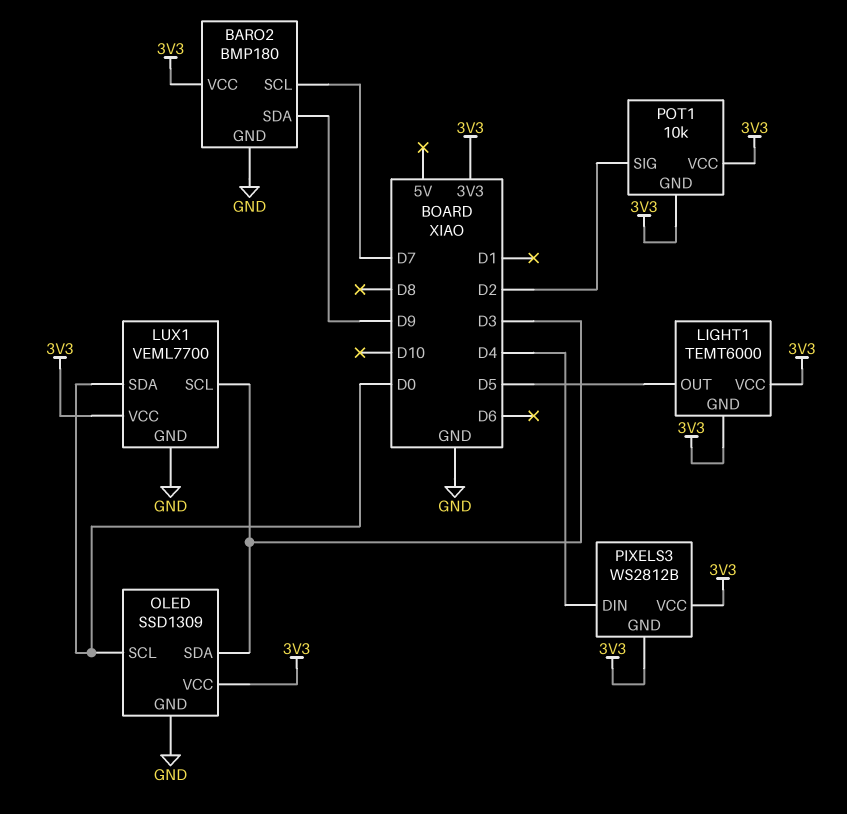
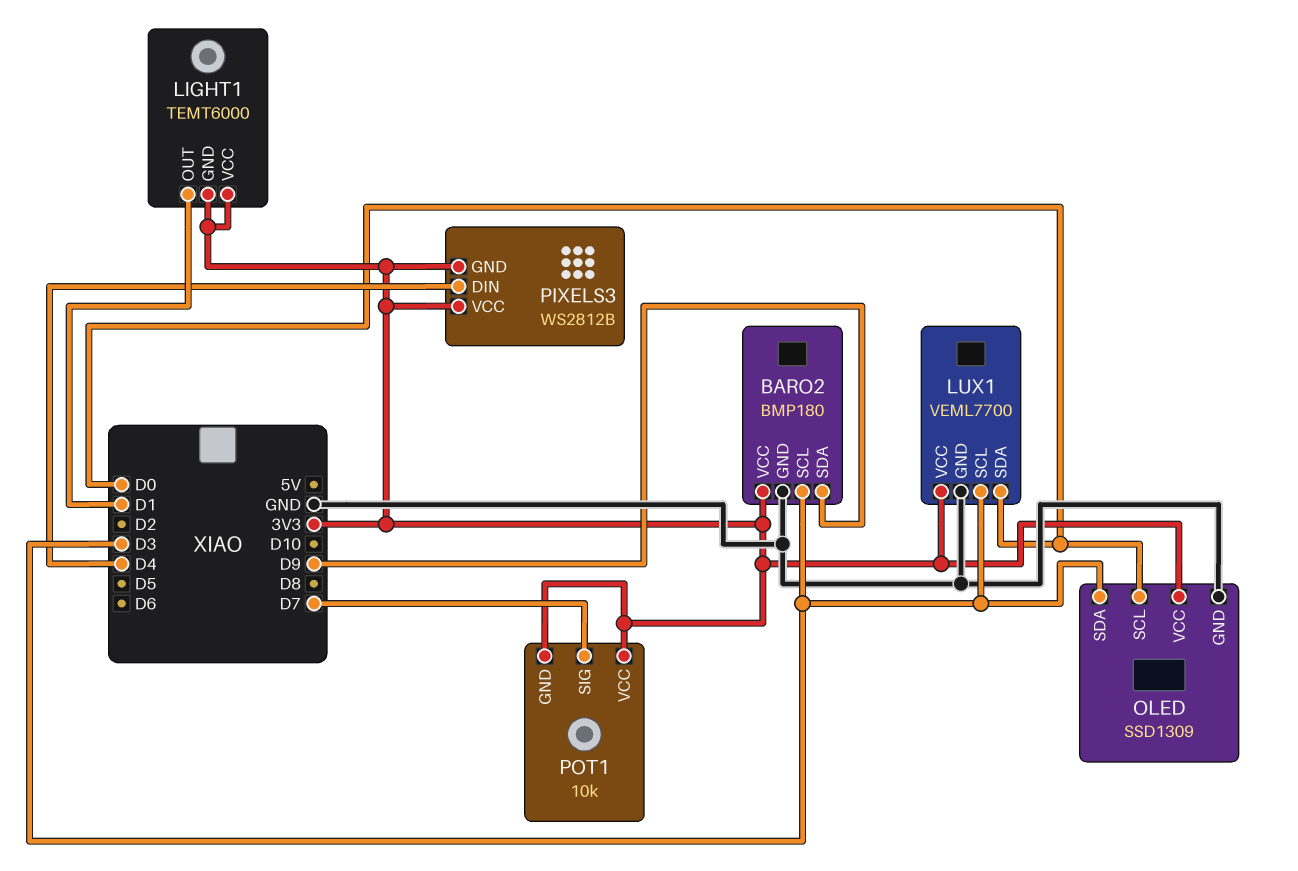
BARO2 pin SCL: D7 -> D3
LIGHT1 pin OUT: D5 -> D1
POT1 pin SIG: D2 -> D7

